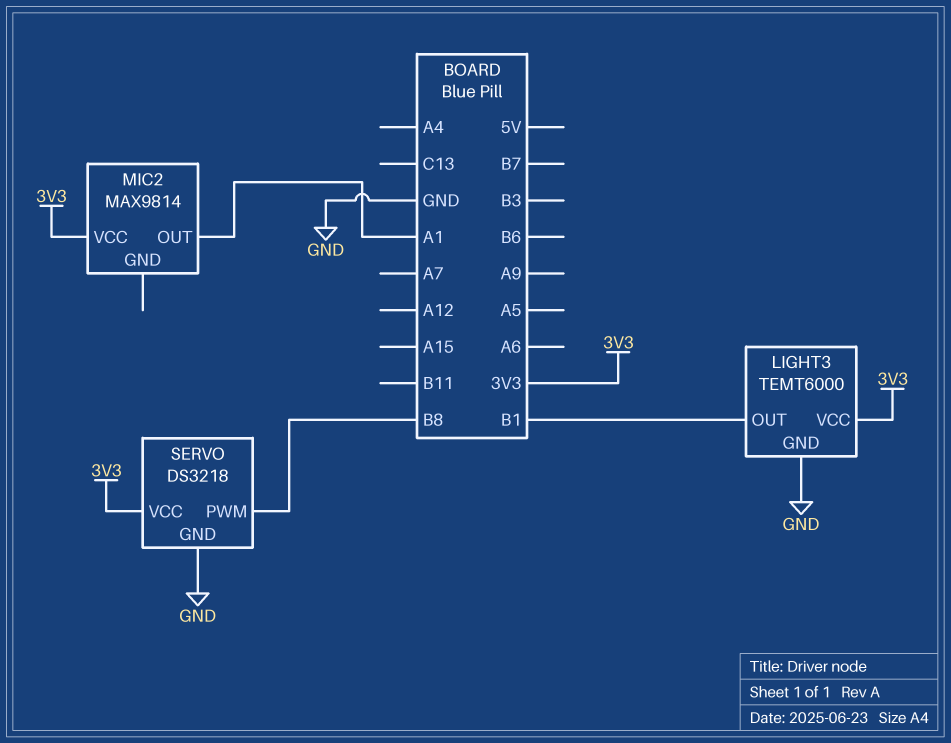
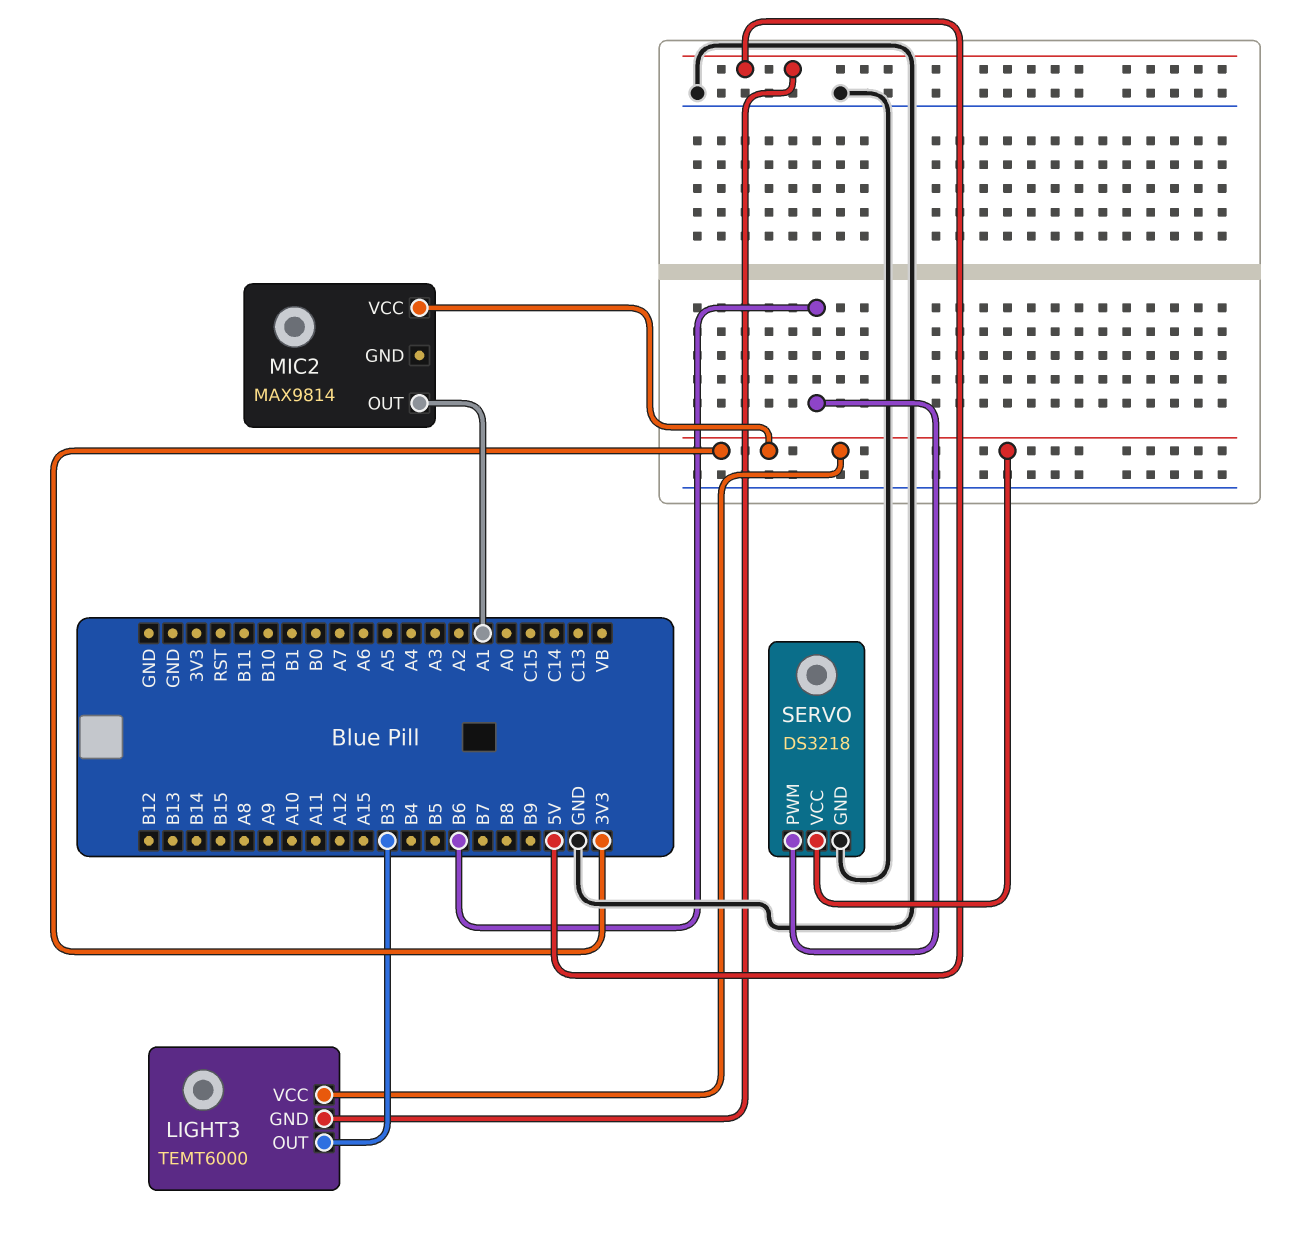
LIGHT3 pin GND: GND -> 5V
LIGHT3 pin OUT: B1 -> B3
SERVO pin PWM: B8 -> B6

